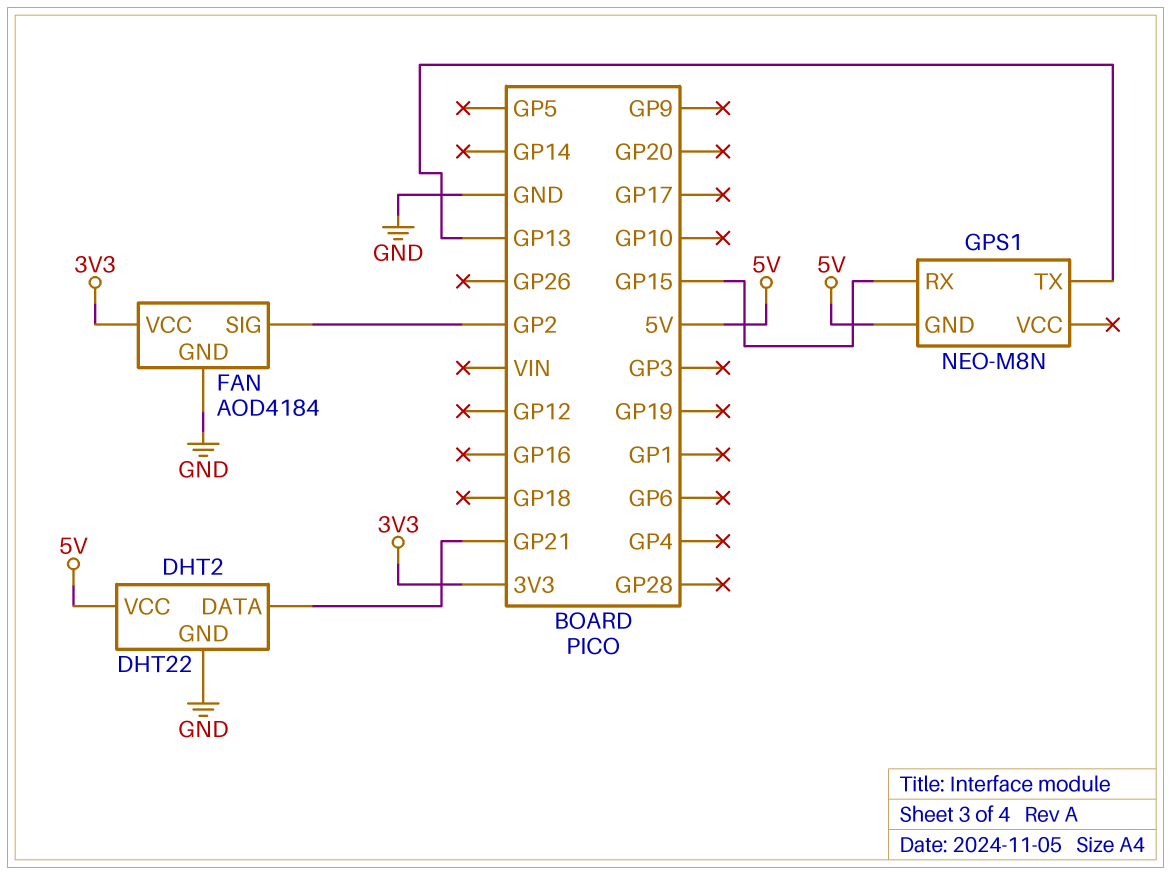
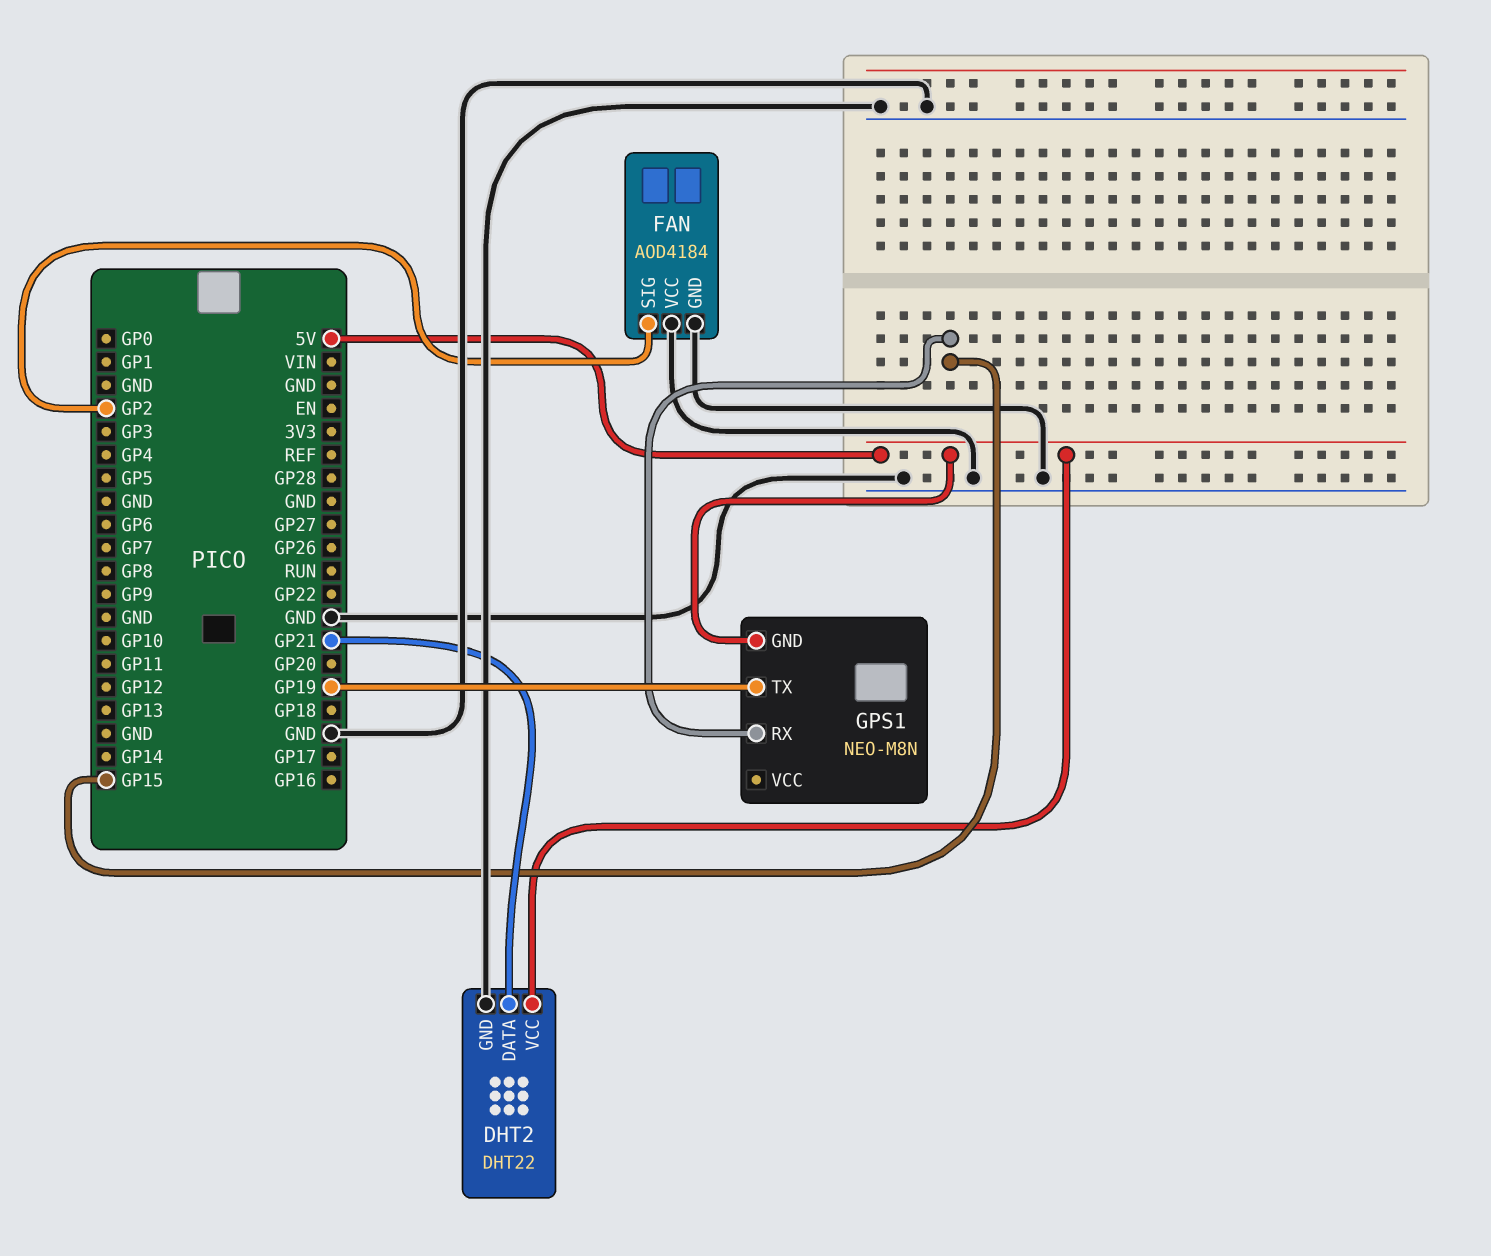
FAN pin VCC: 3V3 -> GND
GPS1 pin TX: GP13 -> GP19

